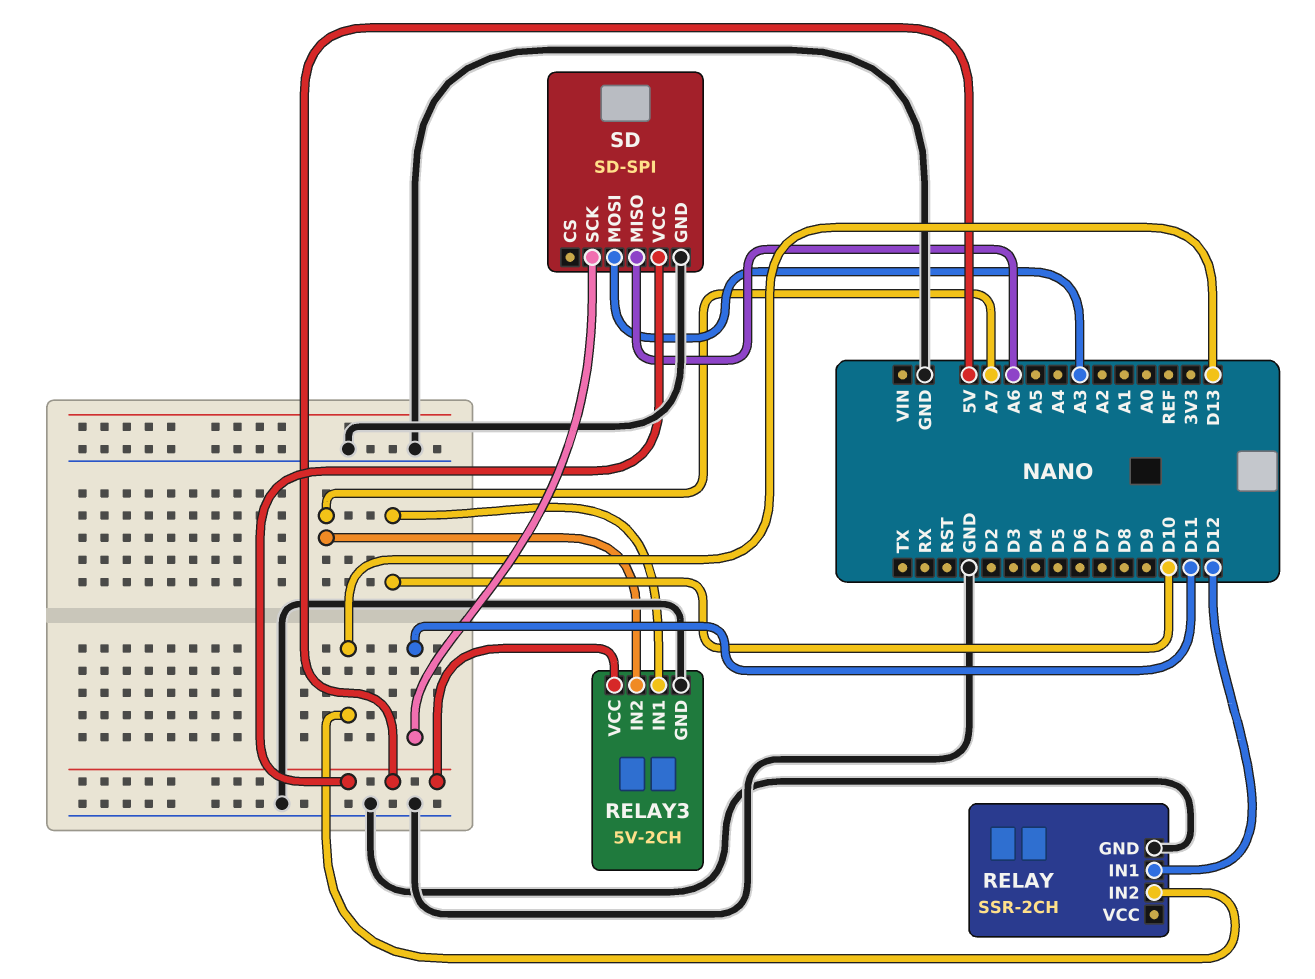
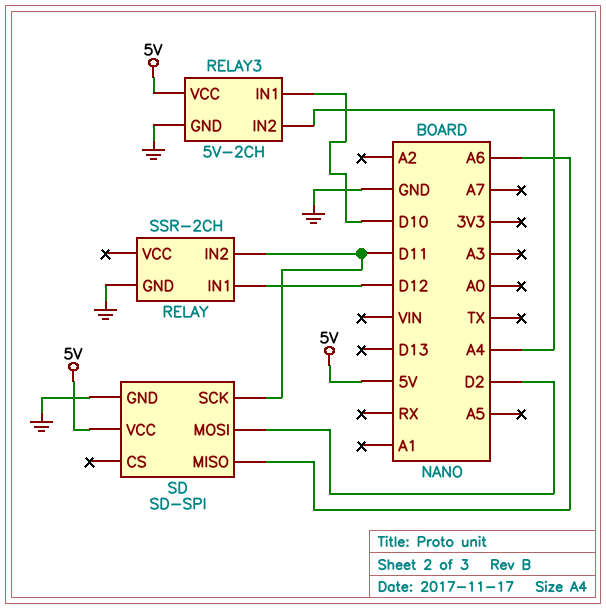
RELAY pin IN2: D13 -> D11
RELAY3 pin IN2: A7 -> A4
SD pin MOSI: A3 -> D2

